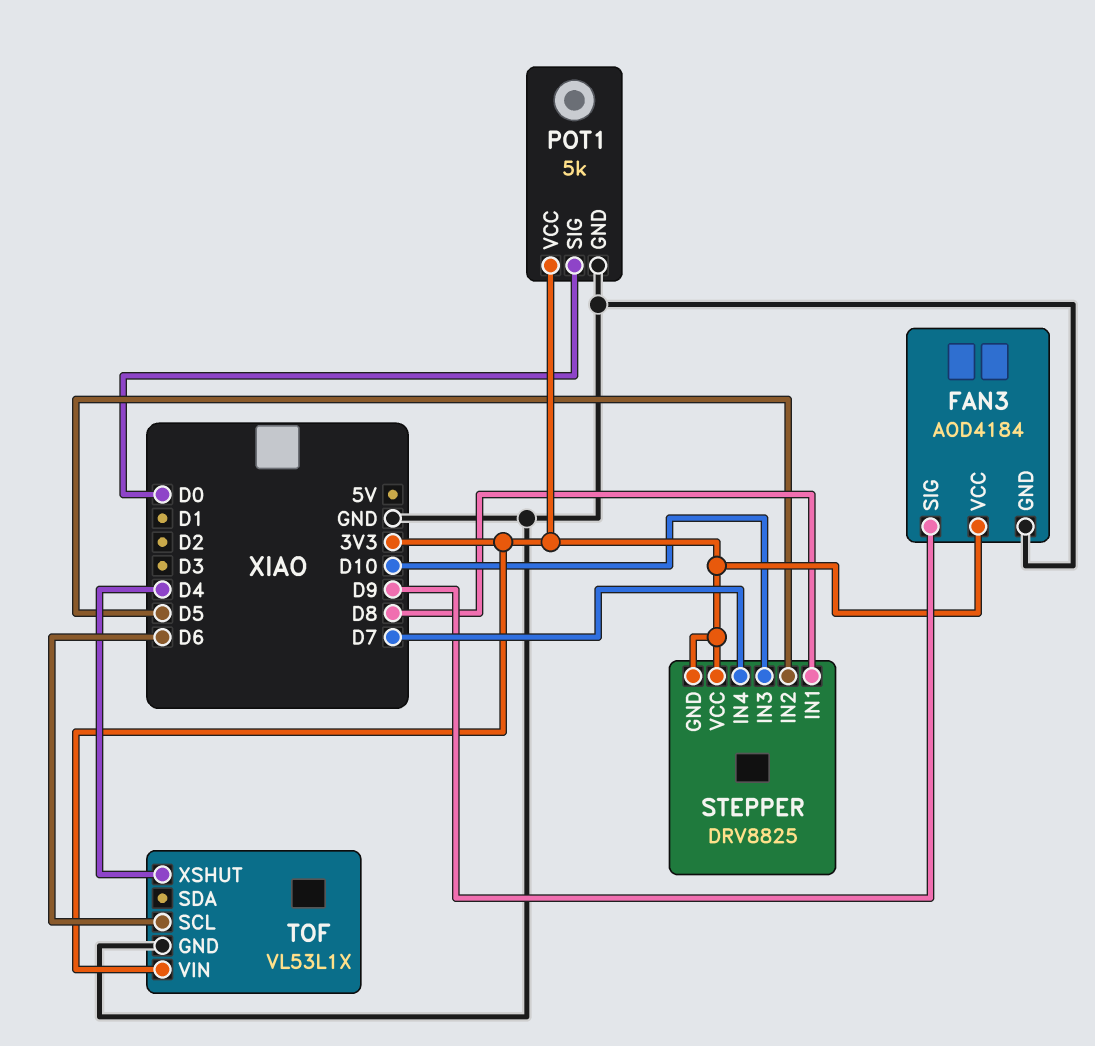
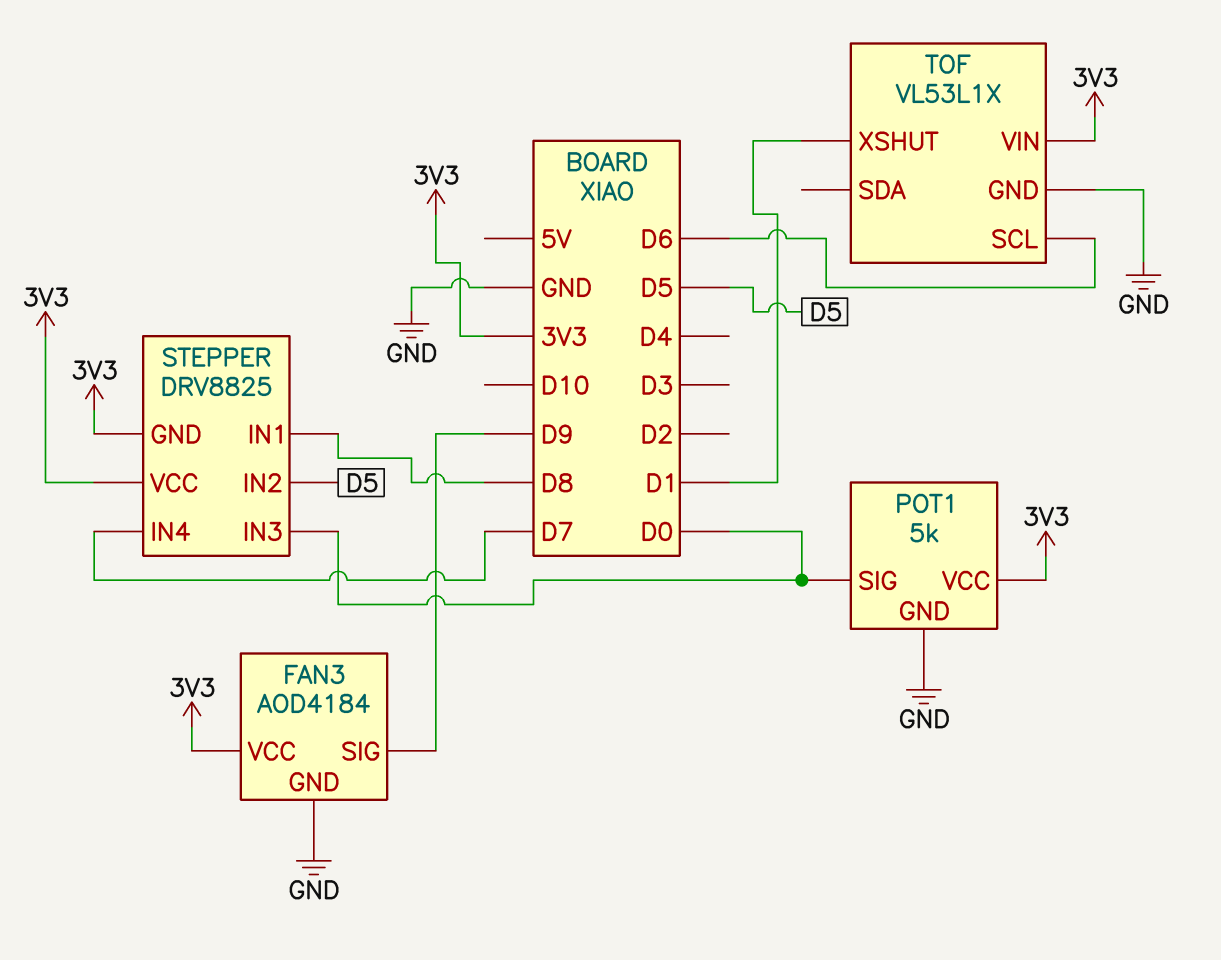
STEPPER pin IN3: D10 -> D0
TOF pin XSHUT: D4 -> D1

